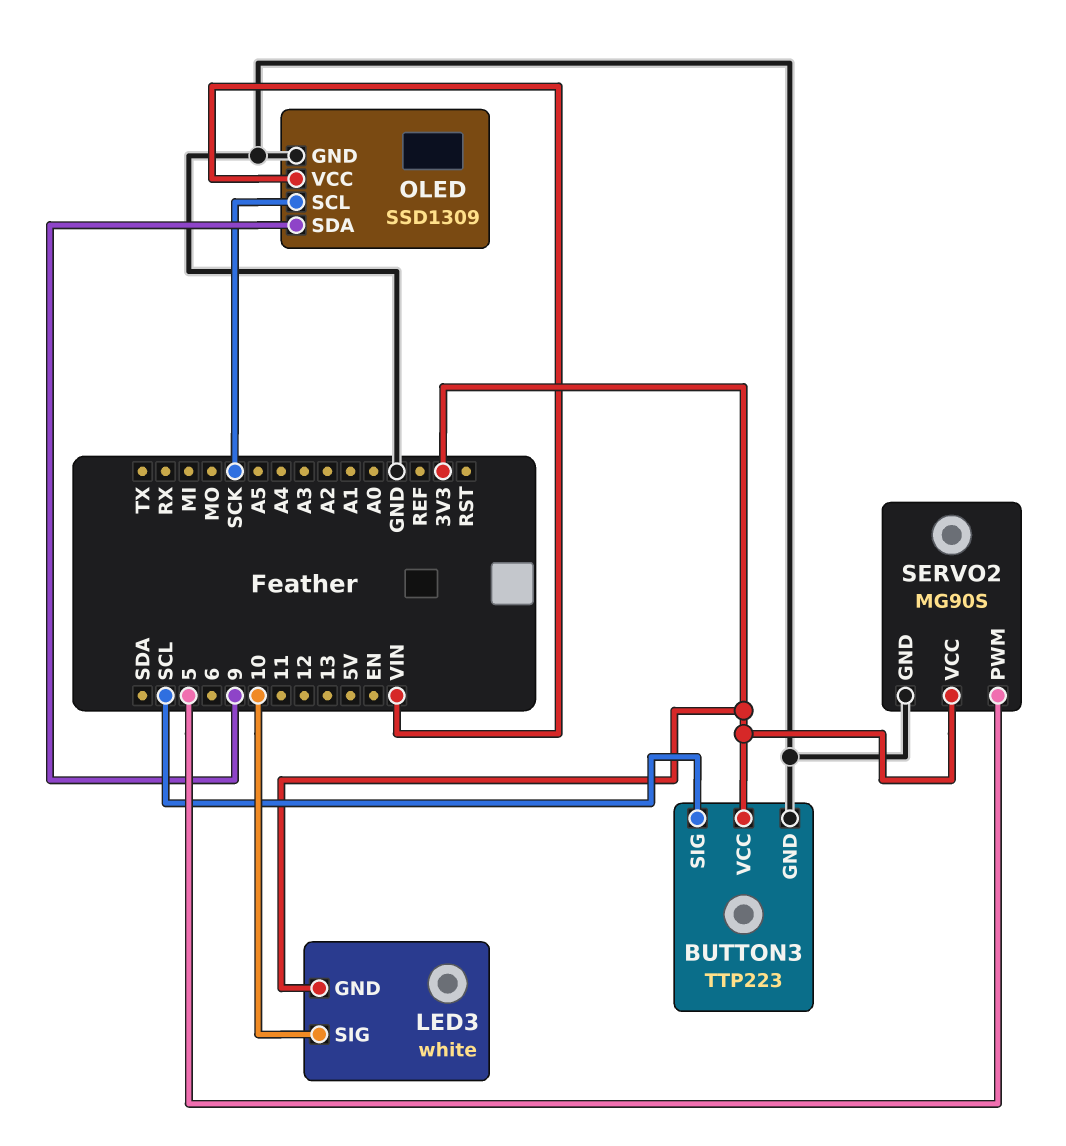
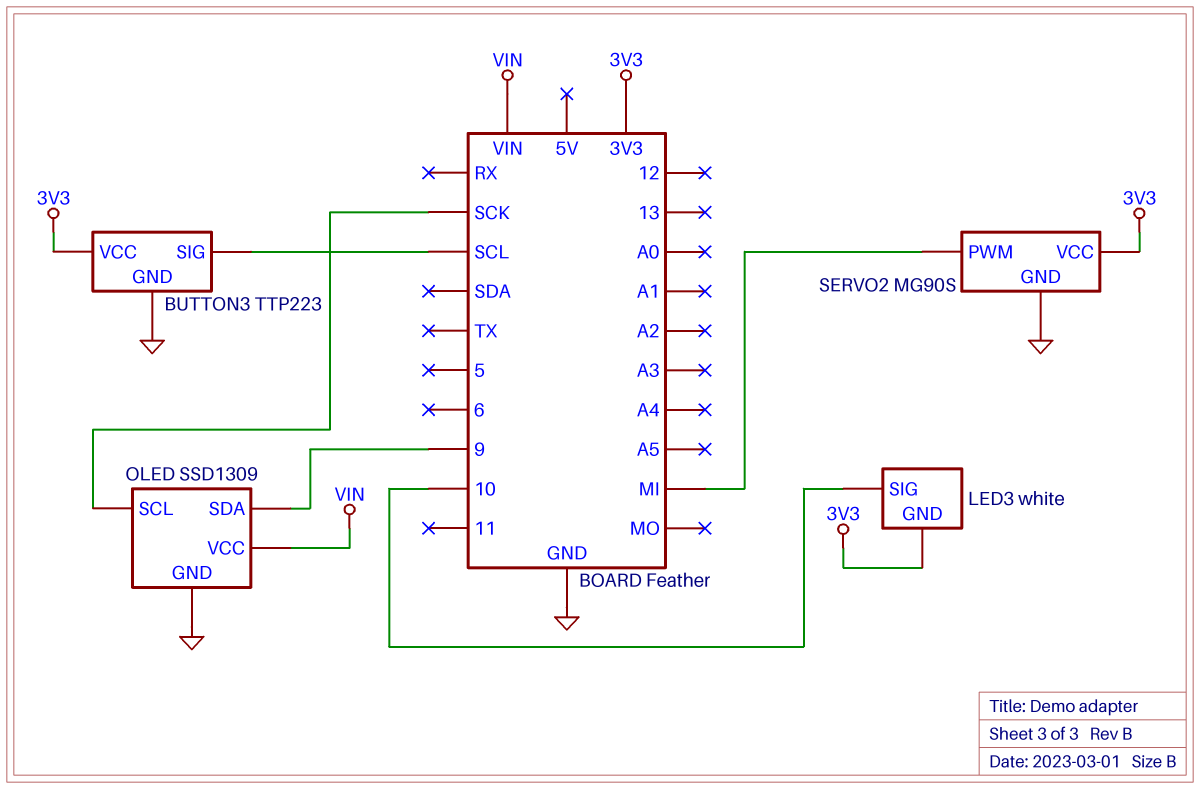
SERVO2 pin PWM: 5 -> MI

